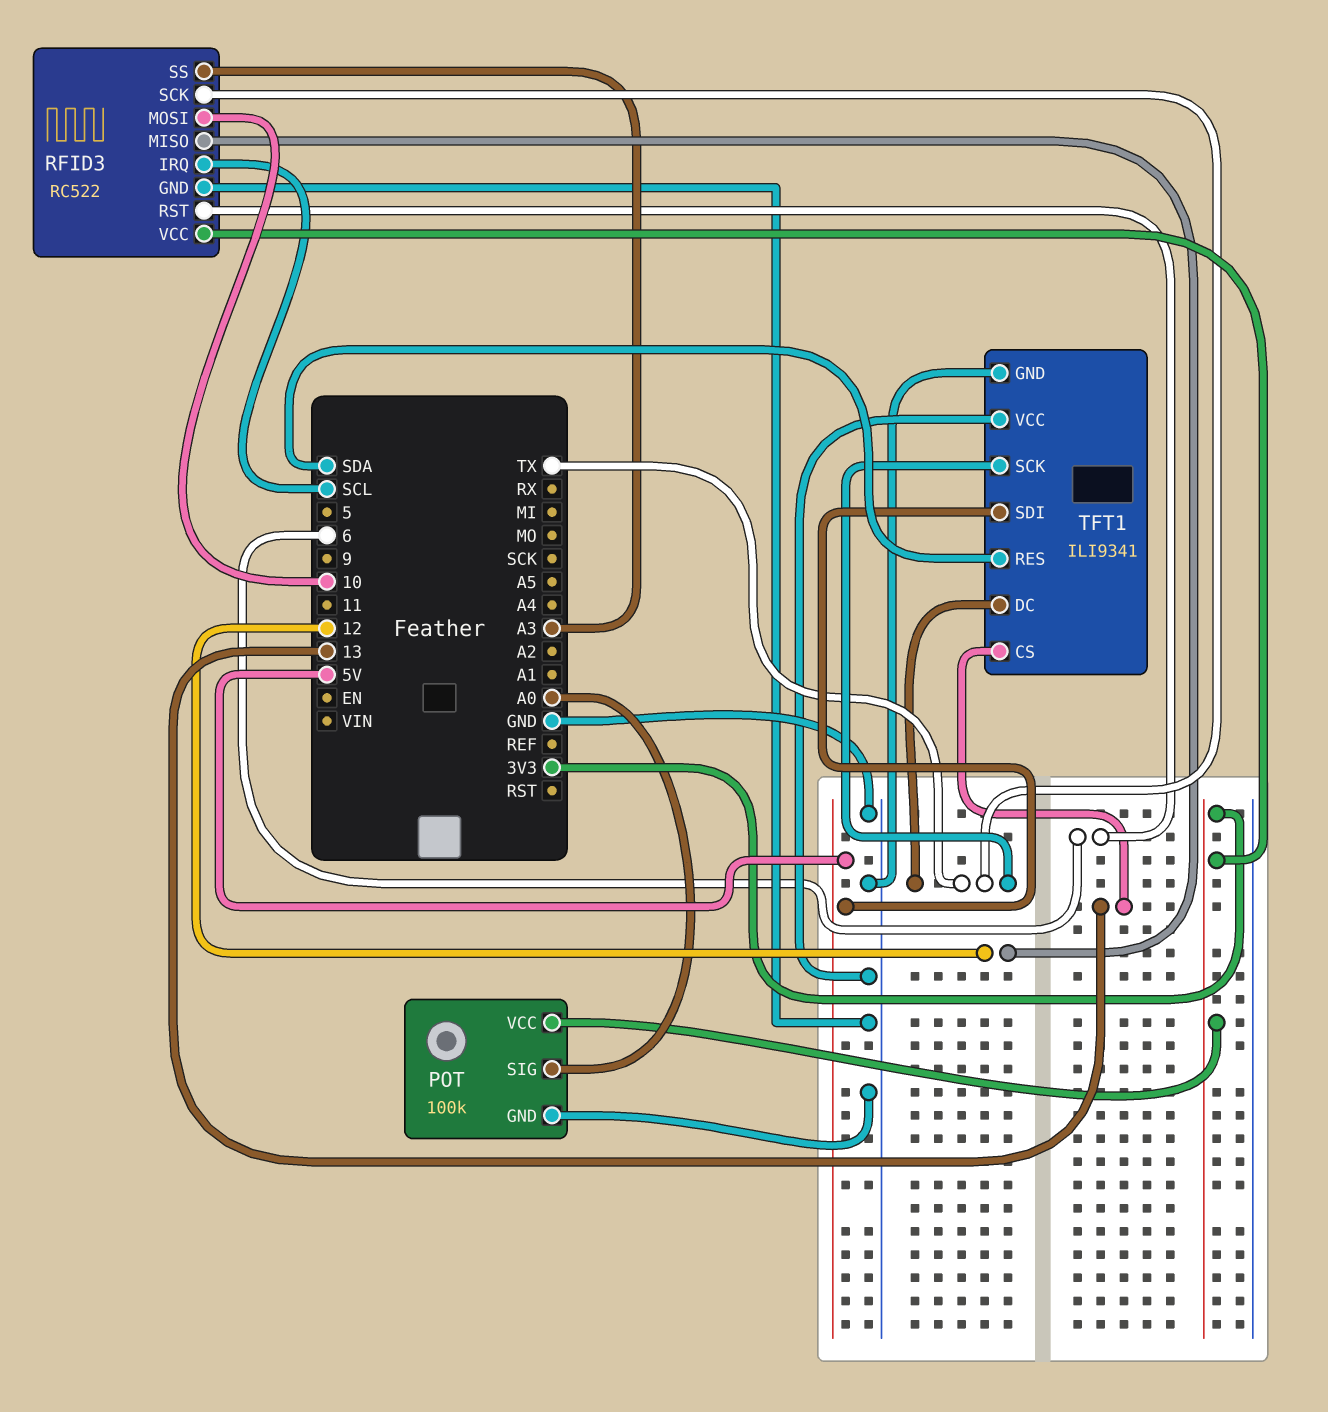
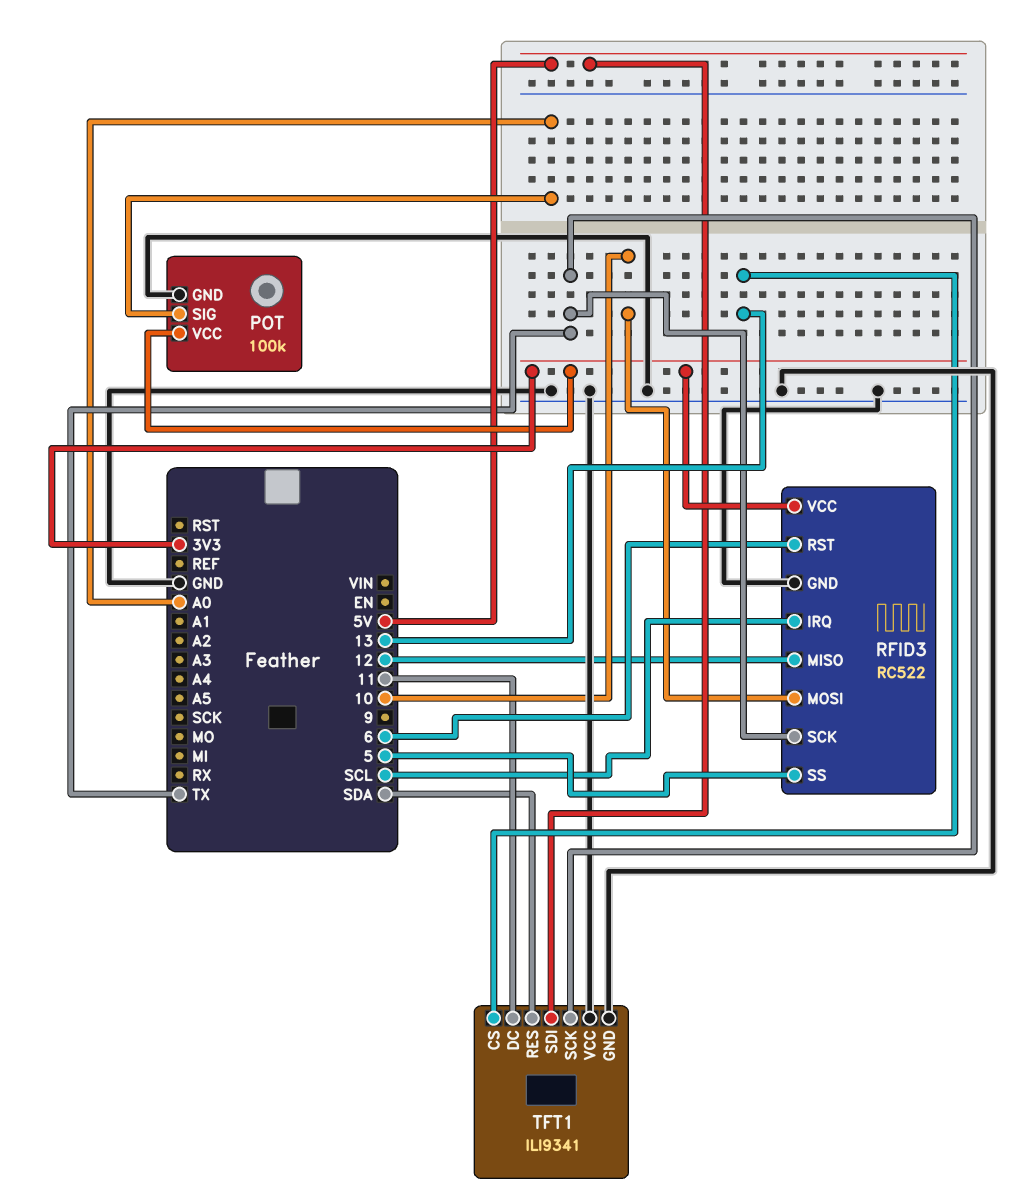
RFID3 pin SS: A3 -> 5
TFT1 pin DC: TX -> 11

